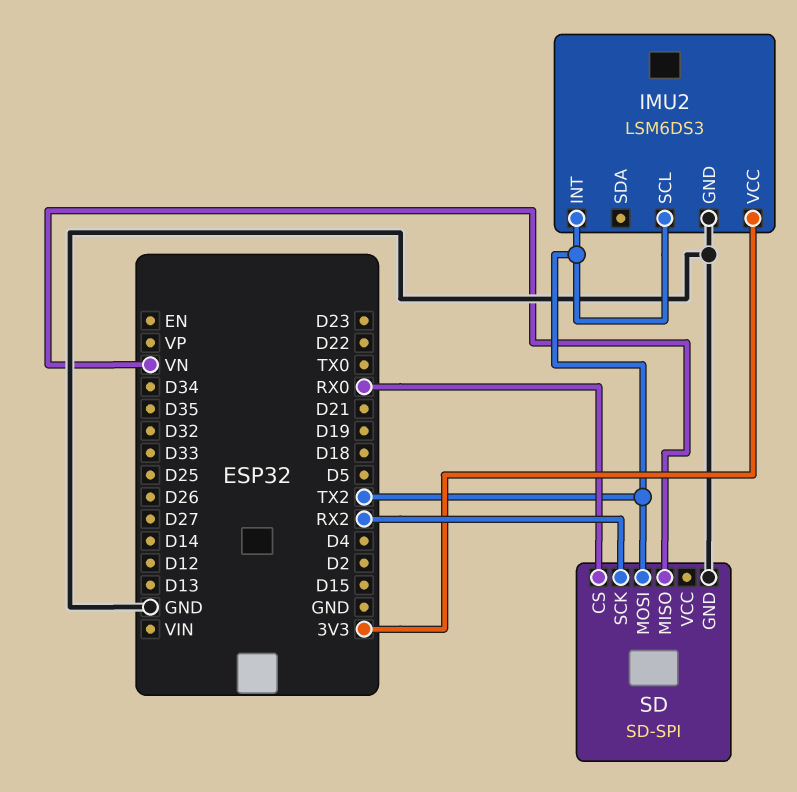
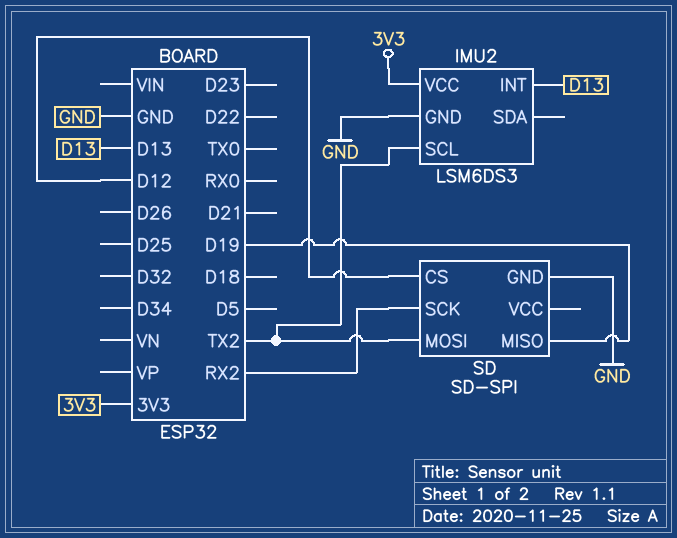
IMU2 pin INT: TX2 -> D13
SD pin CS: RX0 -> D12
SD pin MISO: VN -> D19

